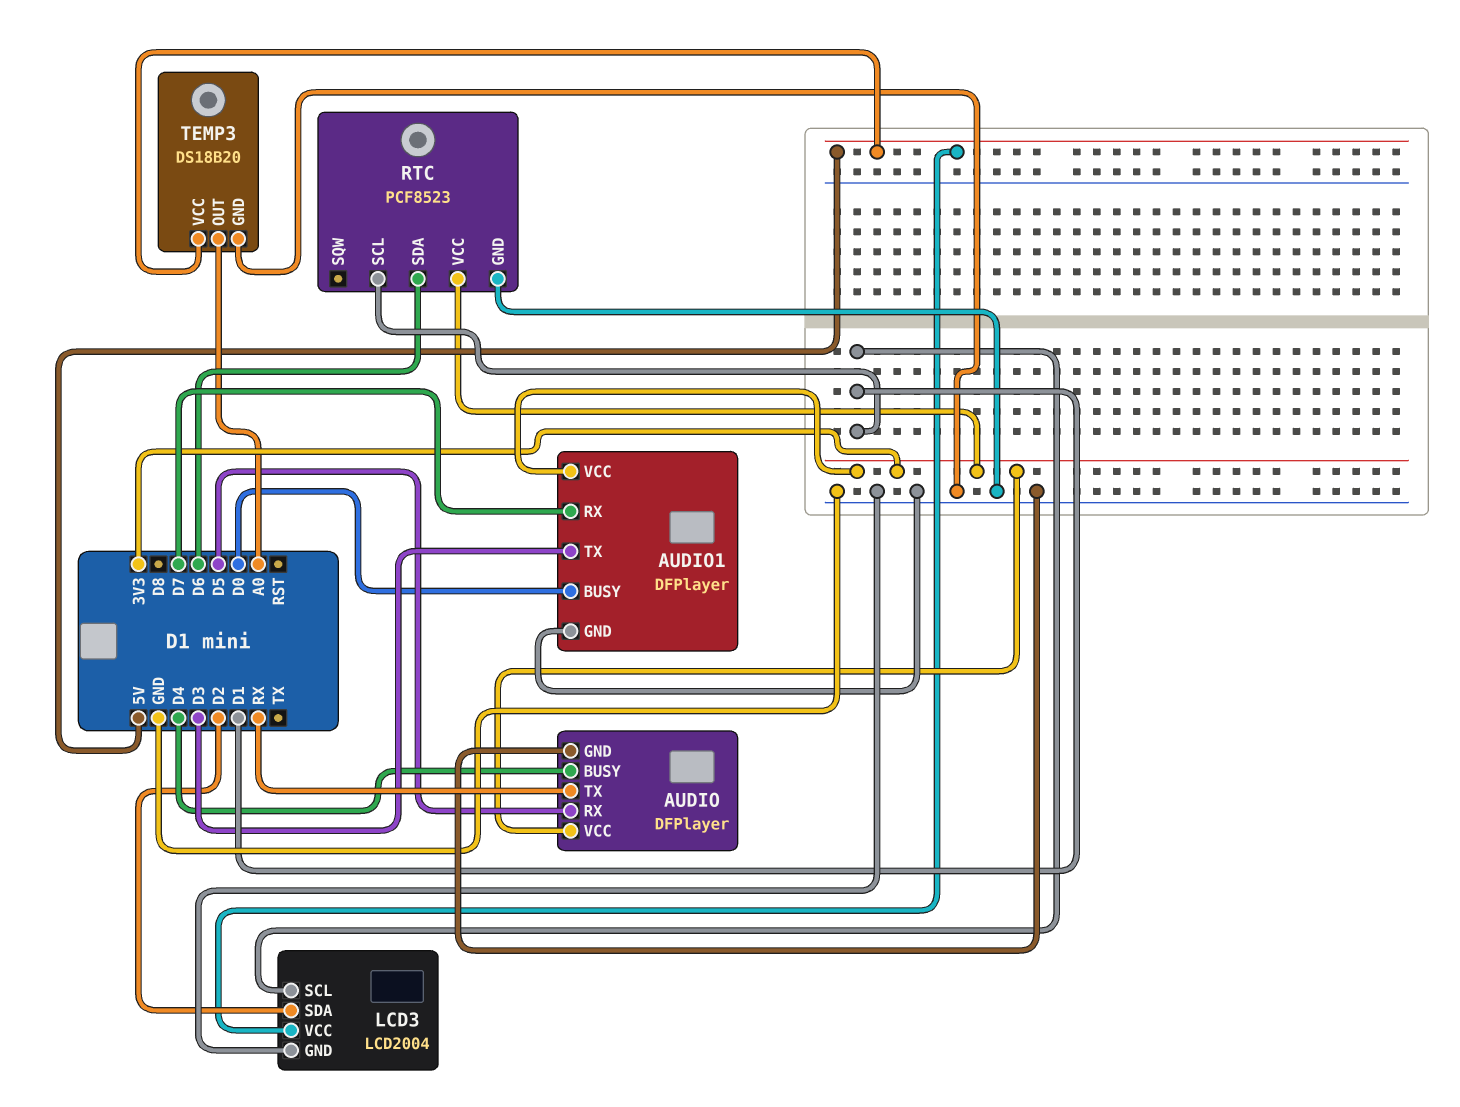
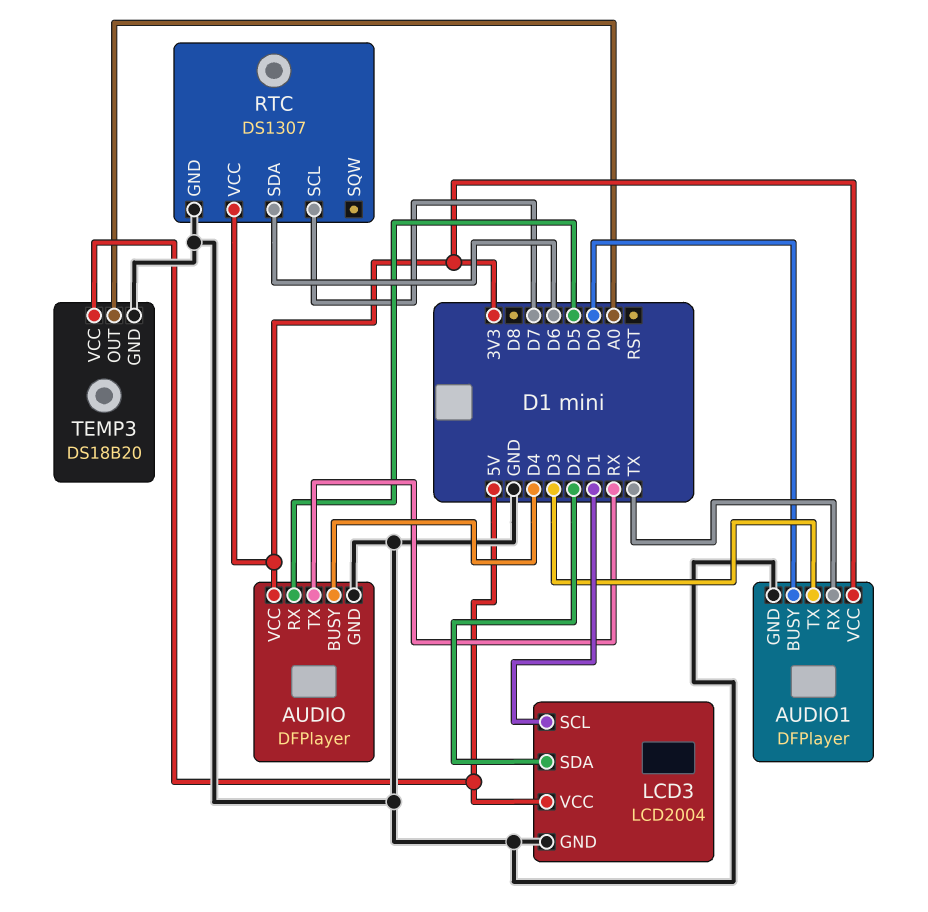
AUDIO1 pin RX: D7 -> TX
RTC: PCF8523 -> DS1307
RTC pin SCL: D1 -> D7

